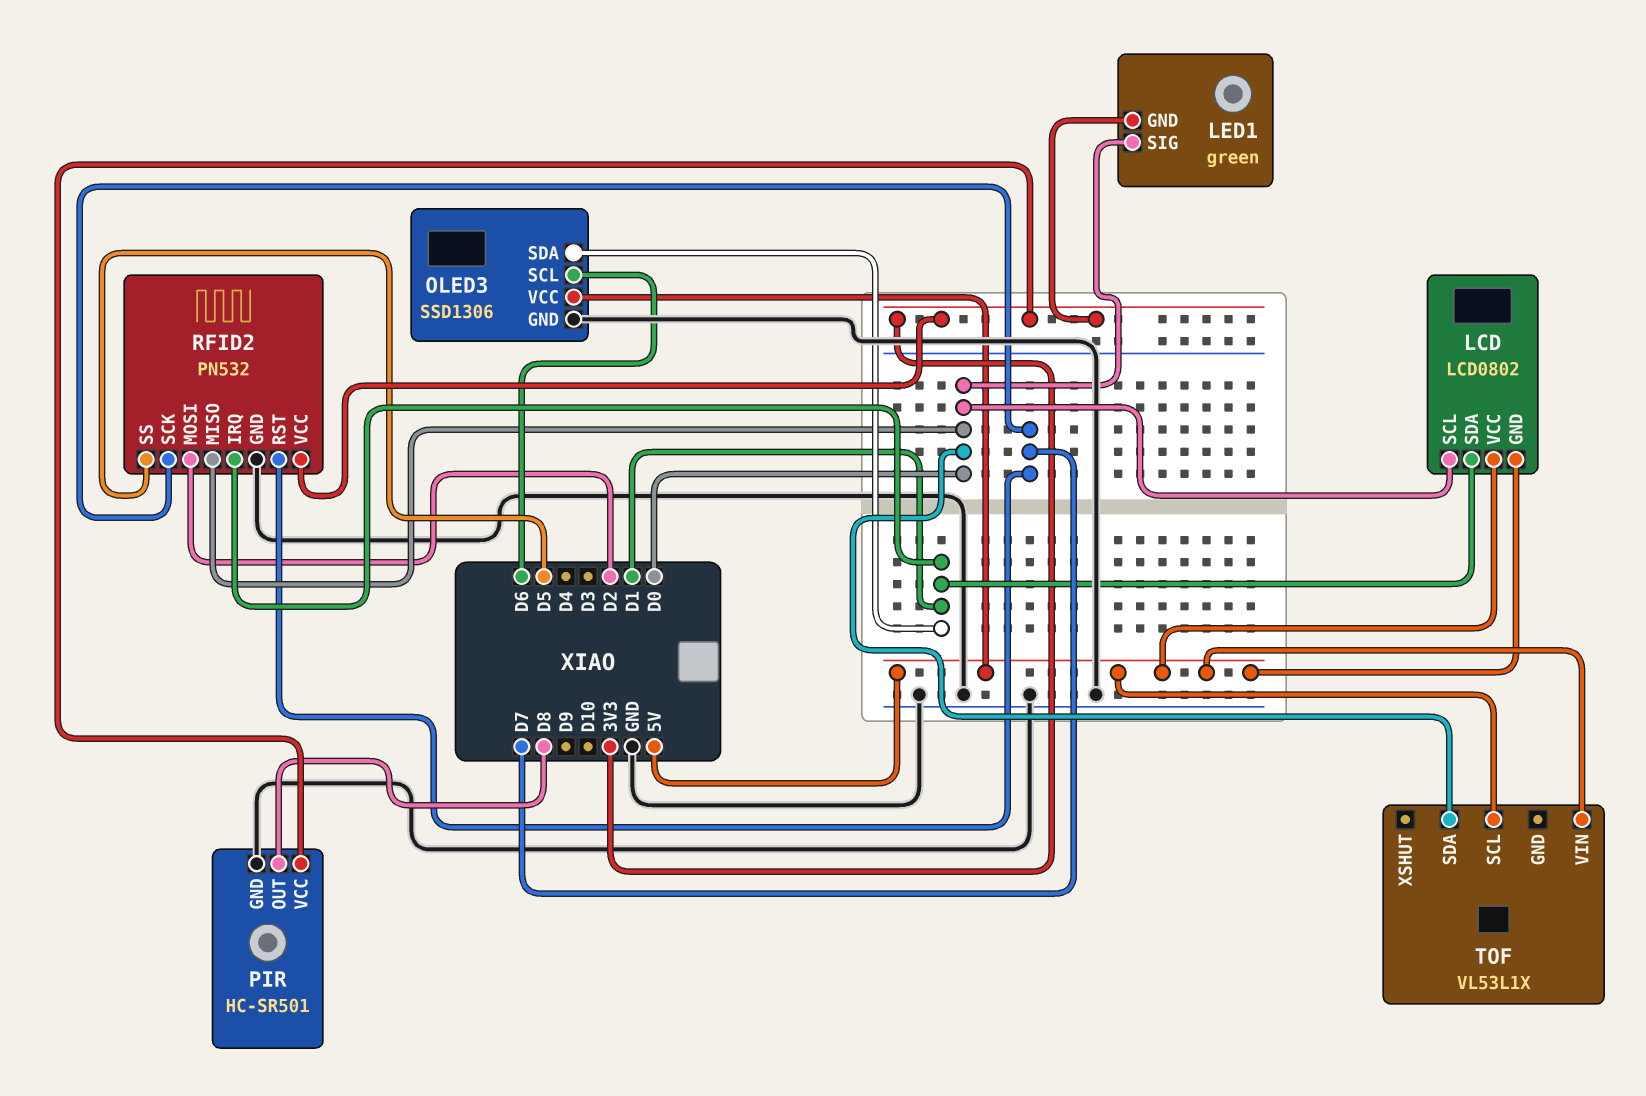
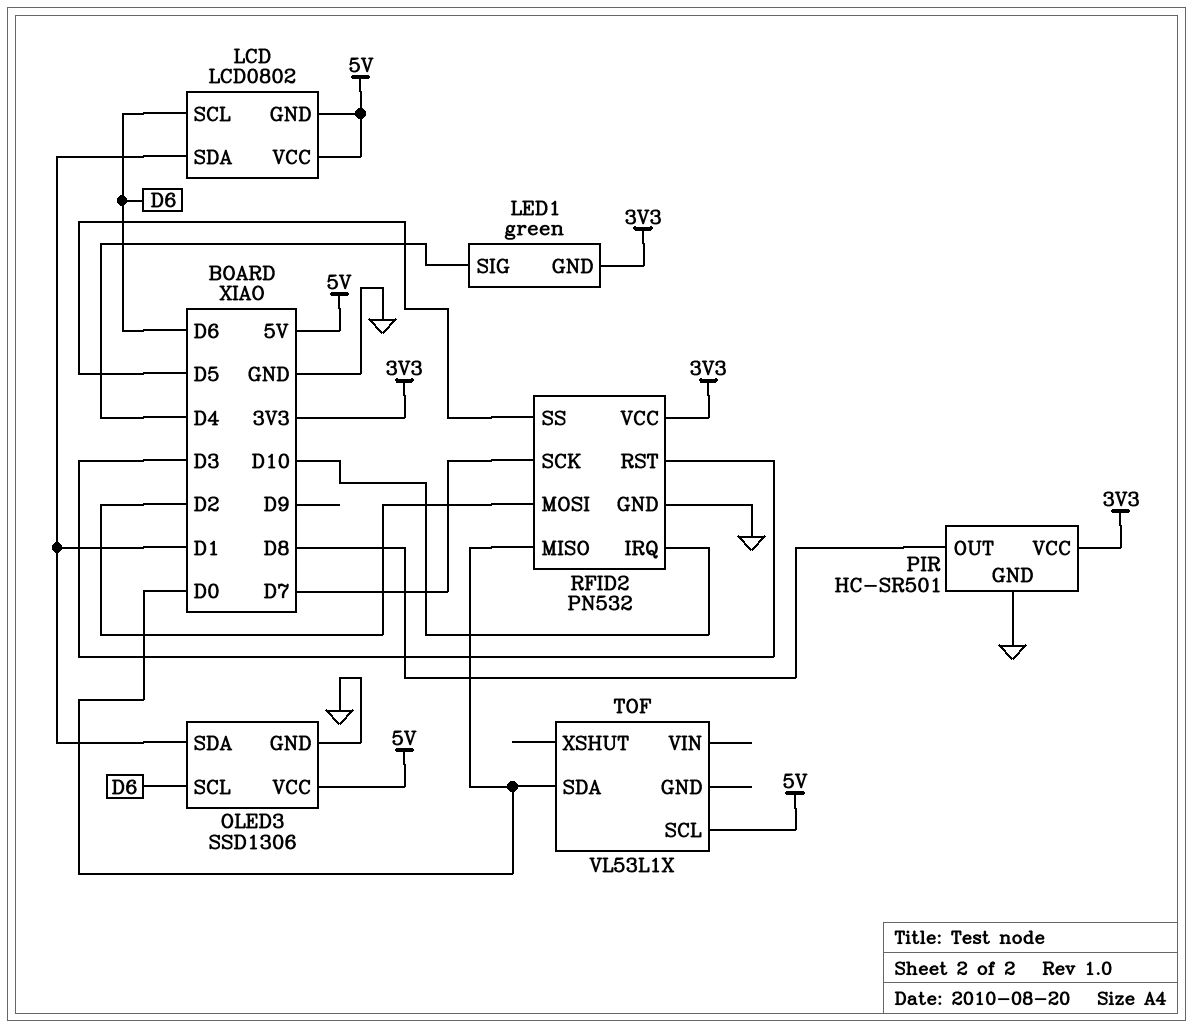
LCD pin SCL: D0 -> D6
LED1 pin SIG: D0 -> D4
RFID2 pin IRQ: D1 -> D10
RFID2 pin RST: D7 -> D3
TOF pin VIN: 5V -> none

